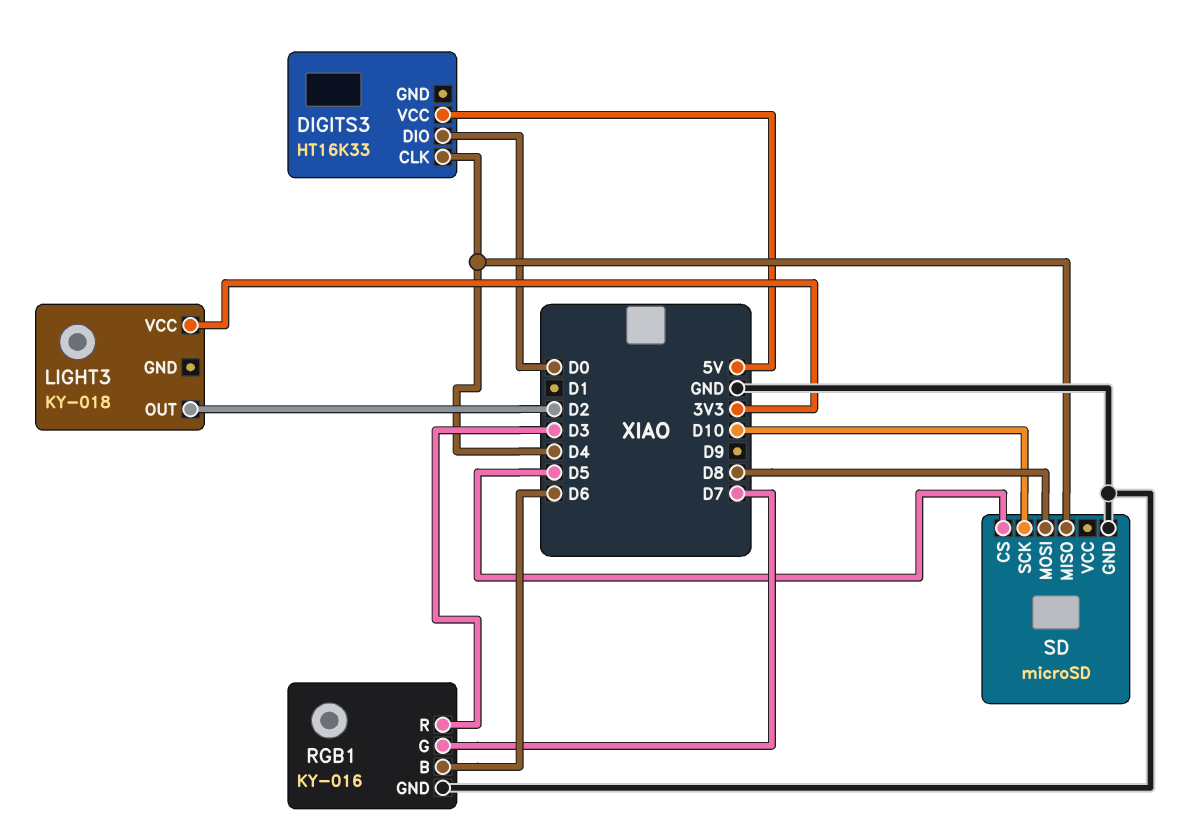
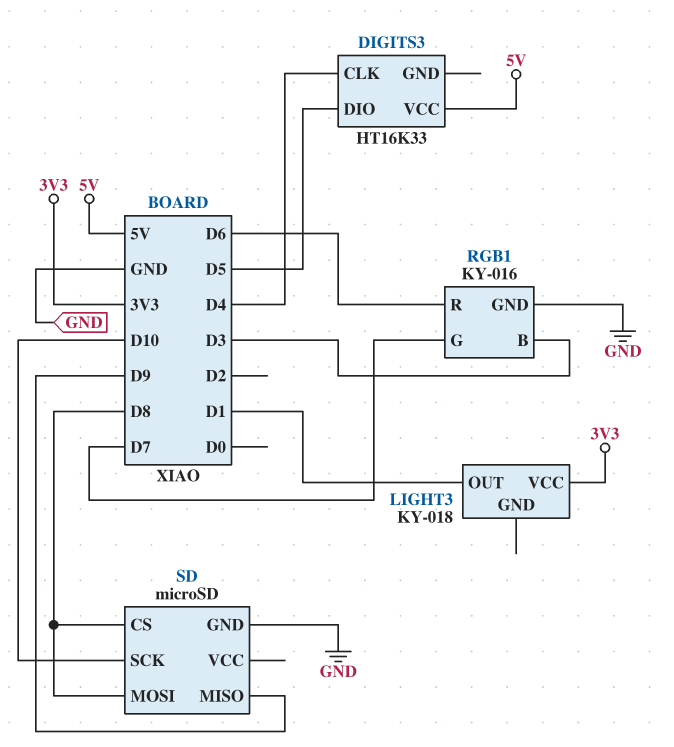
DIGITS3 pin DIO: D0 -> D5
LIGHT3 pin OUT: D2 -> D1
RGB1 pin B: D6 -> D3
RGB1 pin R: D3 -> D6
SD pin CS: D5 -> D8
SD pin MISO: D4 -> D9

